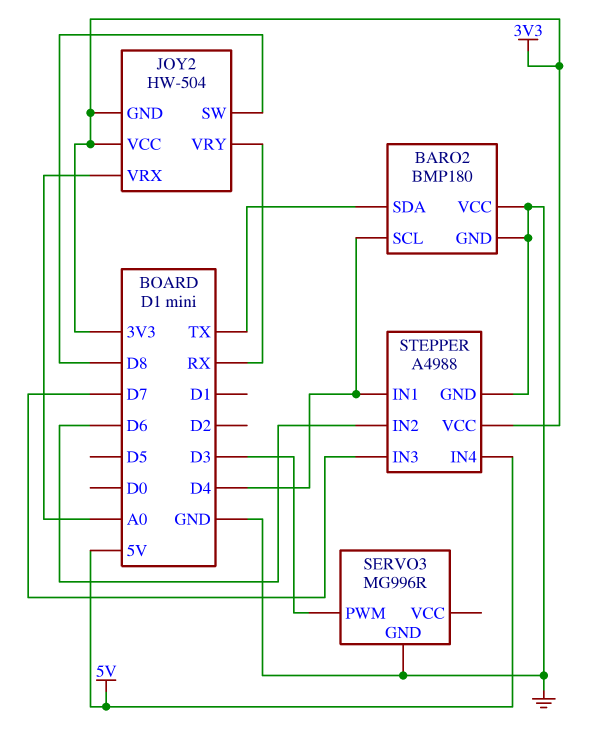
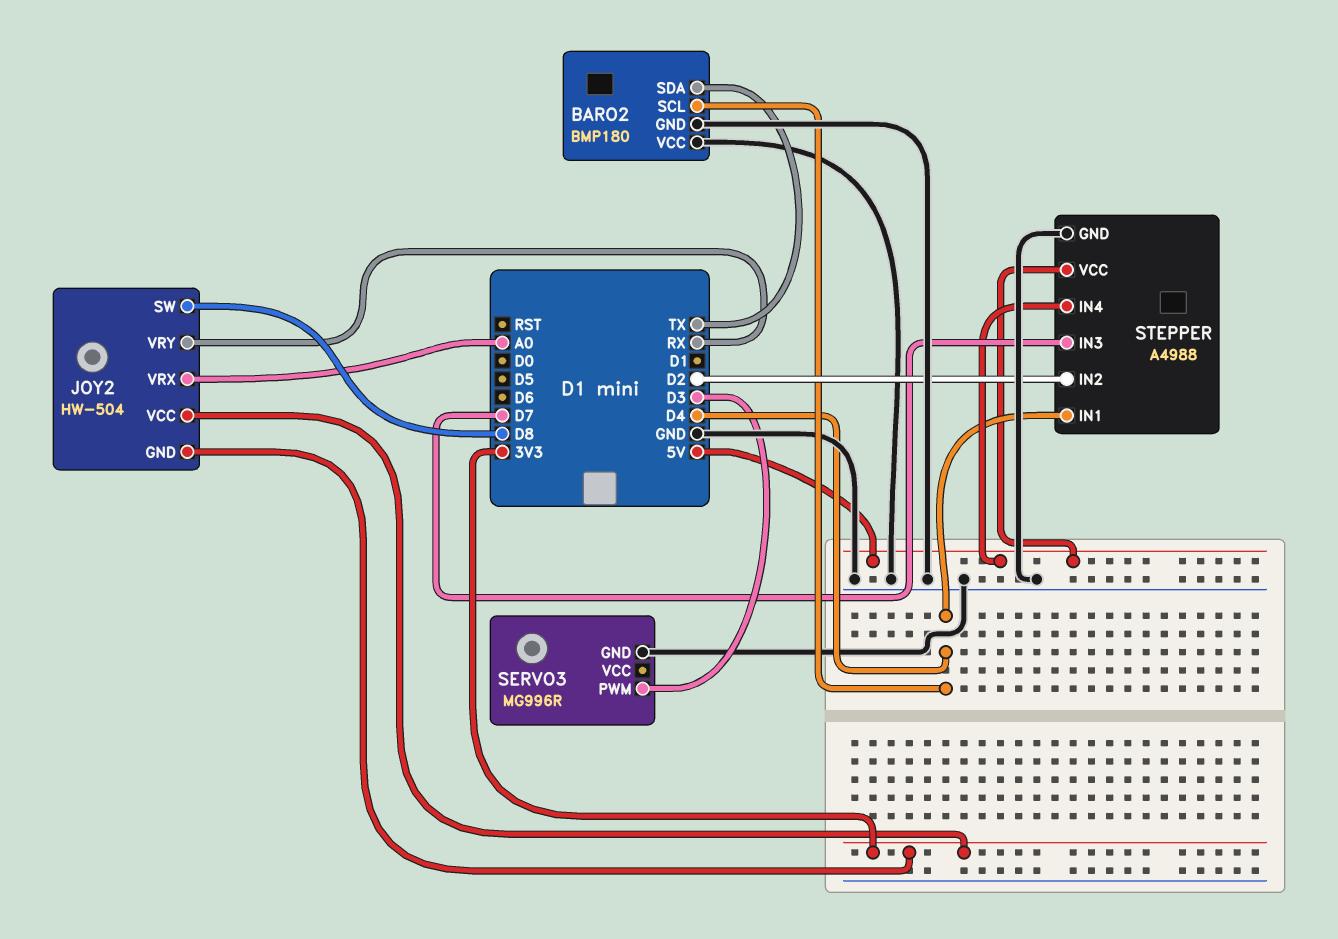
STEPPER pin IN2: D6 -> D2
STEPPER pin VCC: 3V3 -> 5V

